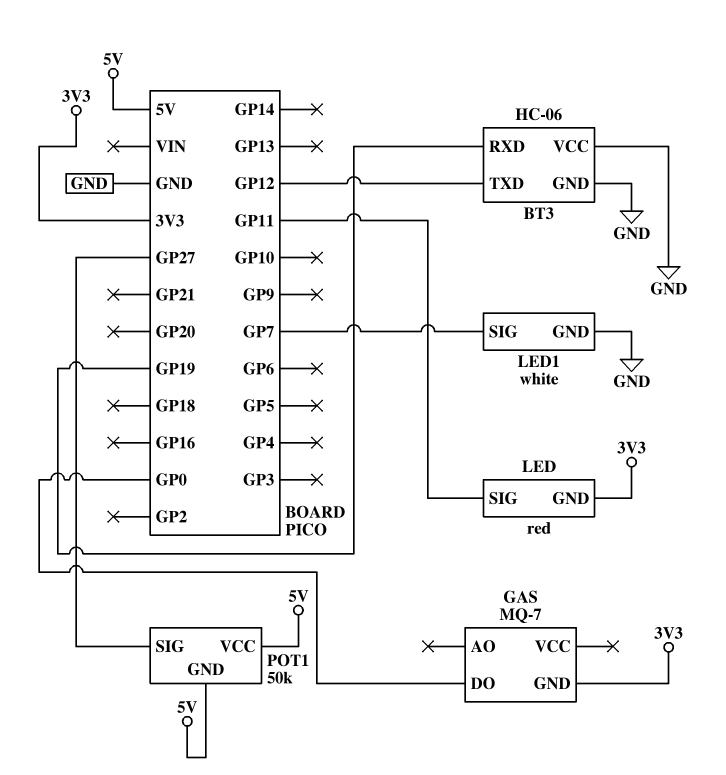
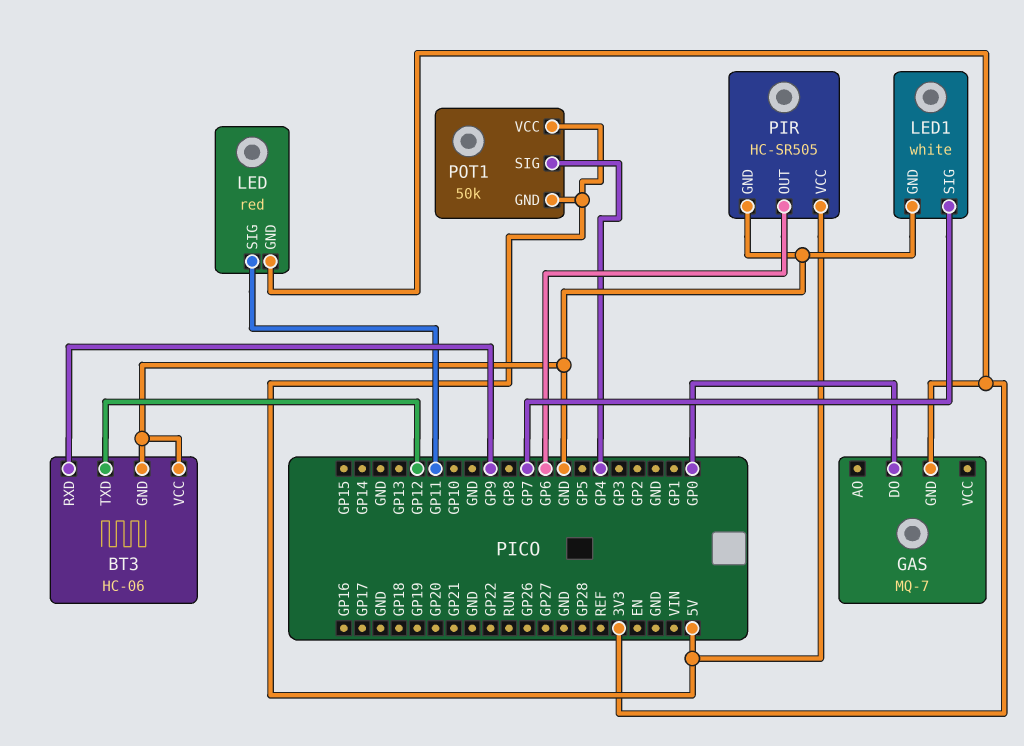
BT3 pin RXD: GP19 -> GP9
PIR: none -> HC-SR505
PIR pin GND: none -> GND
PIR pin OUT: none -> GP6
PIR pin VCC: none -> 5V
POT1 pin SIG: GP27 -> GP4

